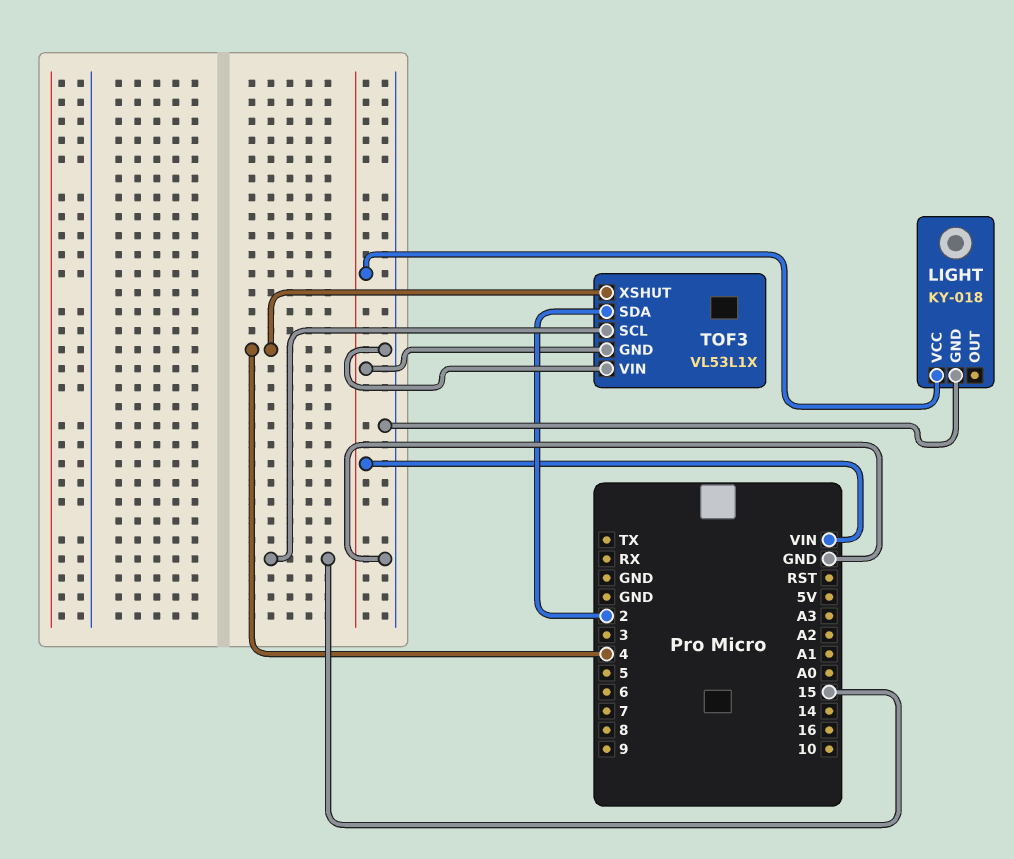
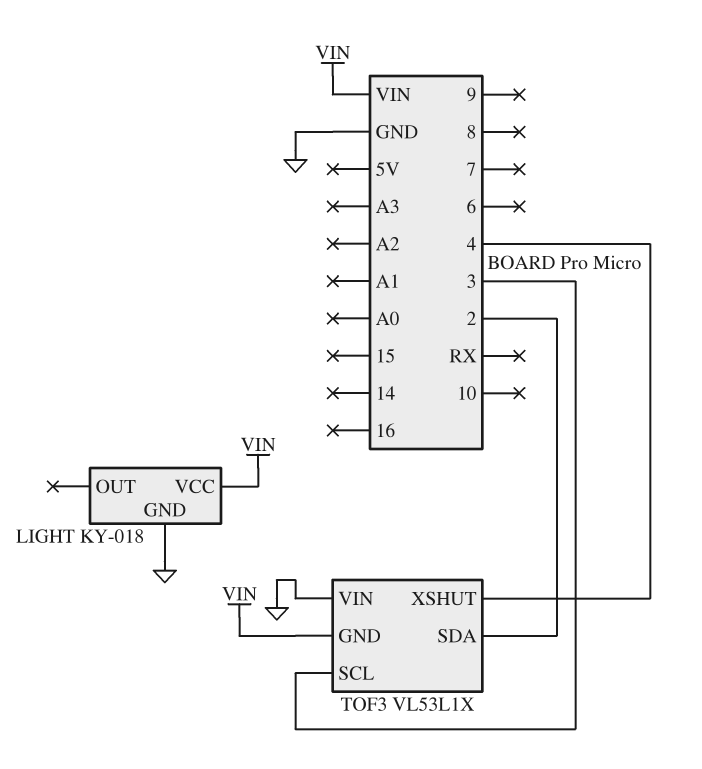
TOF3 pin SCL: 15 -> 3

